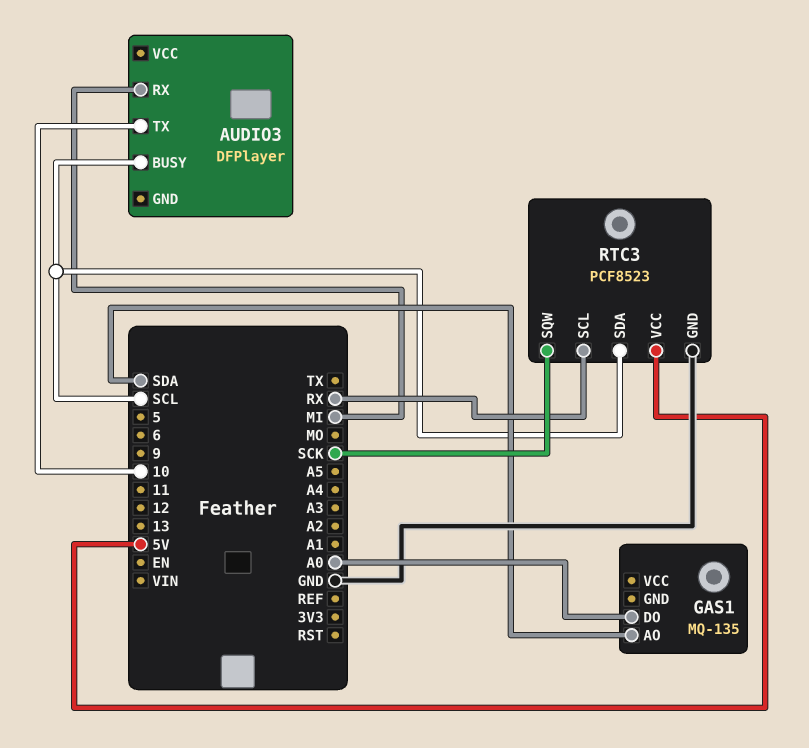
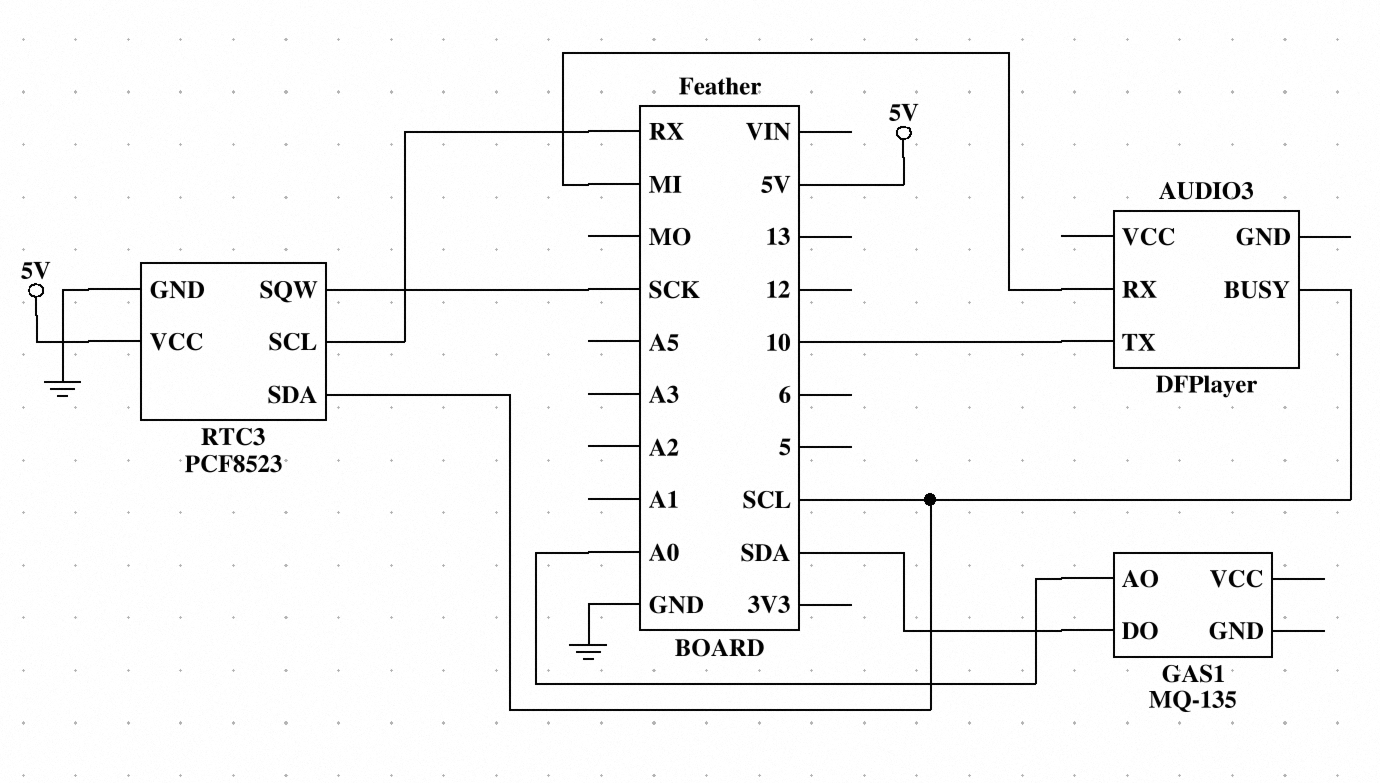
GAS1 pin AO: SDA -> A0
GAS1 pin DO: A0 -> SDA

